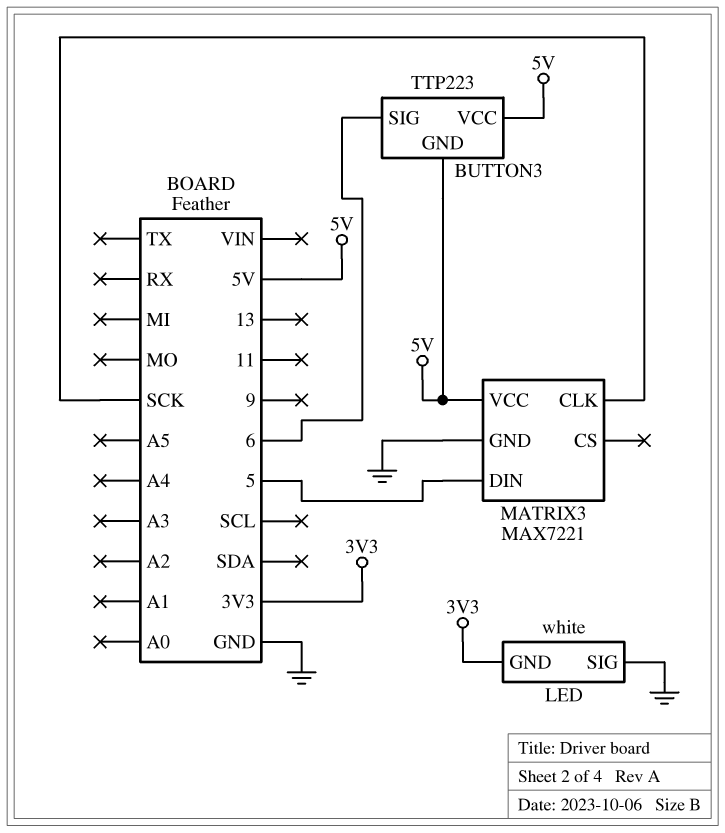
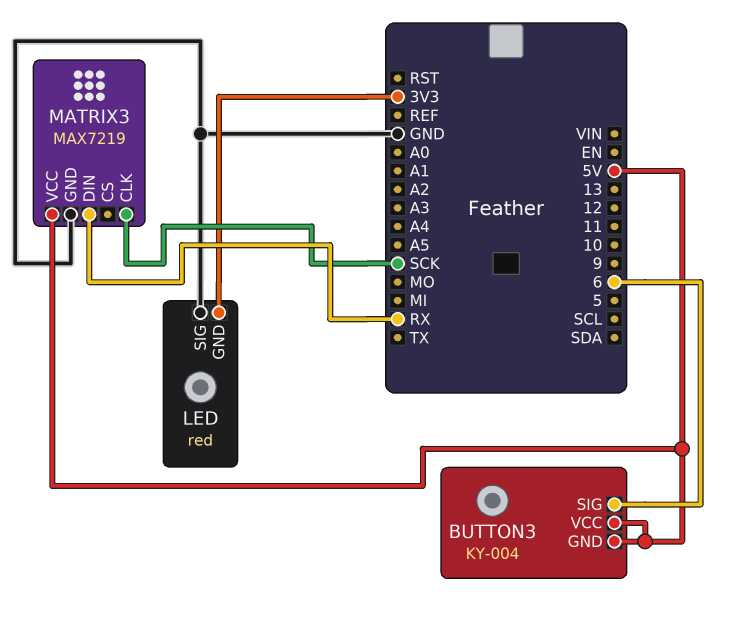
BUTTON3: TTP223 -> KY-004
LED: white -> red
MATRIX3: MAX7221 -> MAX7219
MATRIX3 pin DIN: 5 -> RX

